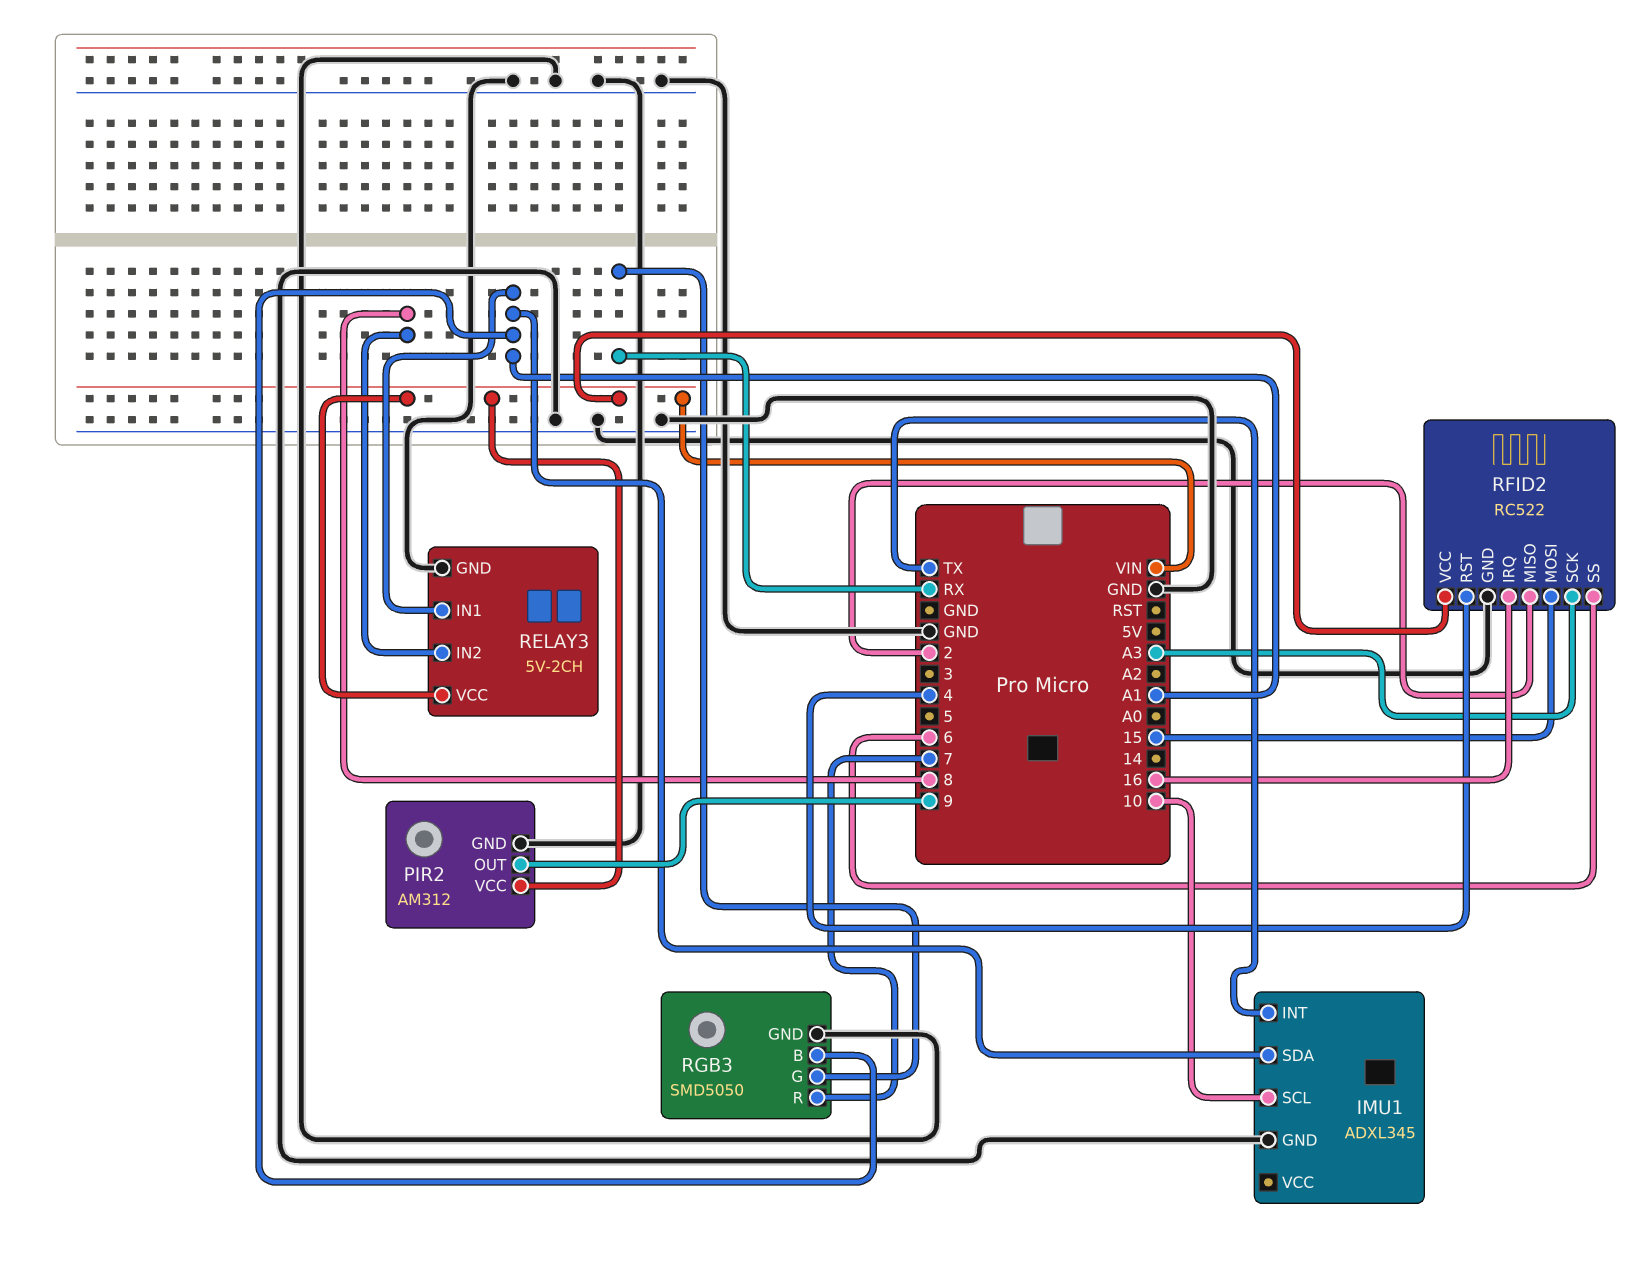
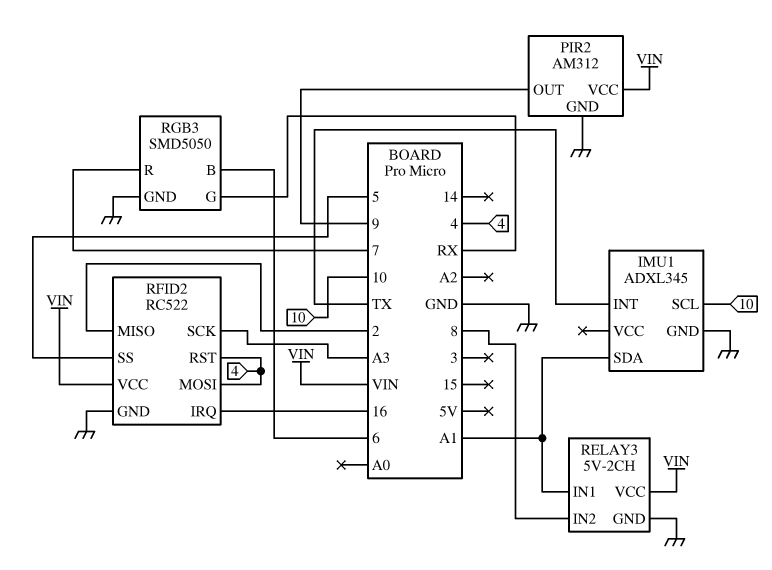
RFID2 pin MOSI: 15 -> 4
RFID2 pin SS: 6 -> 5
RGB3 pin B: A1 -> 6

